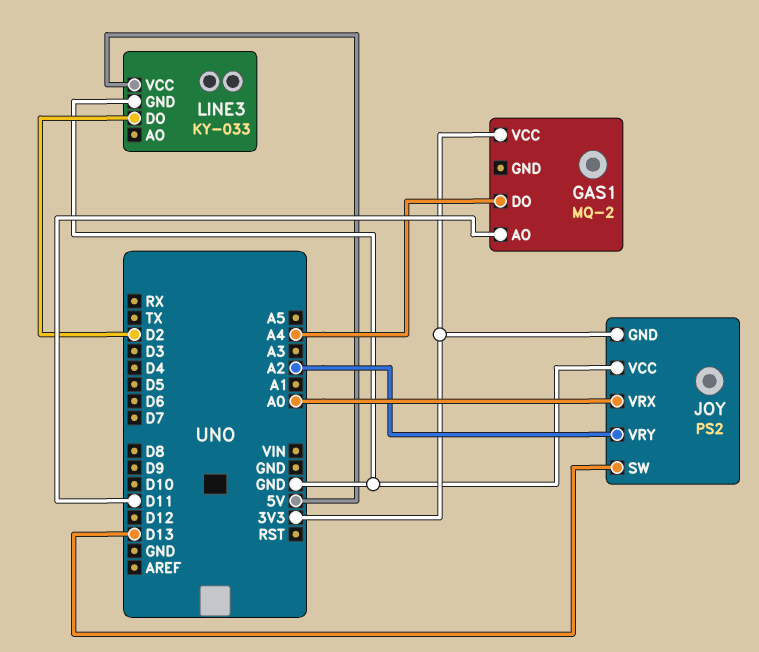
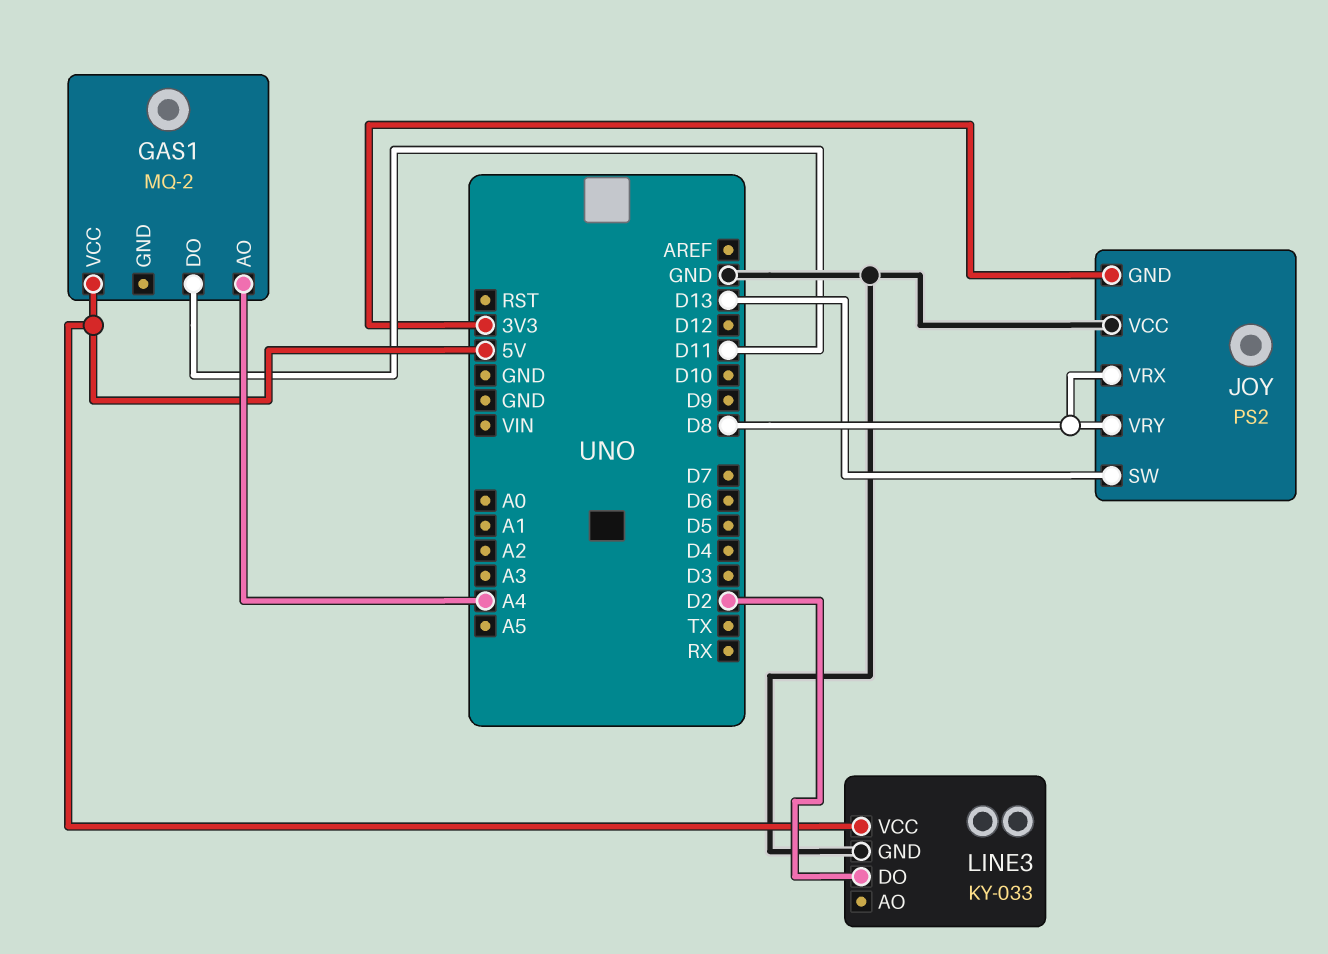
GAS1 pin AO: D11 -> A4
GAS1 pin DO: A4 -> D11
GAS1 pin VCC: 3V3 -> 5V
JOY pin VRX: A0 -> D8
JOY pin VRY: A2 -> D8

